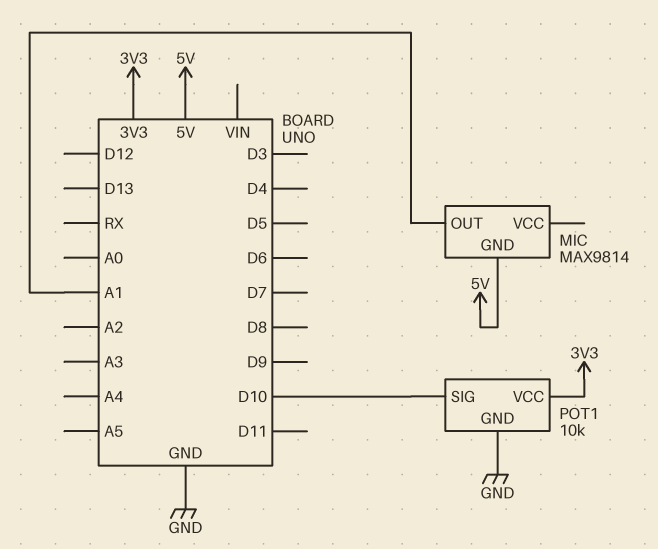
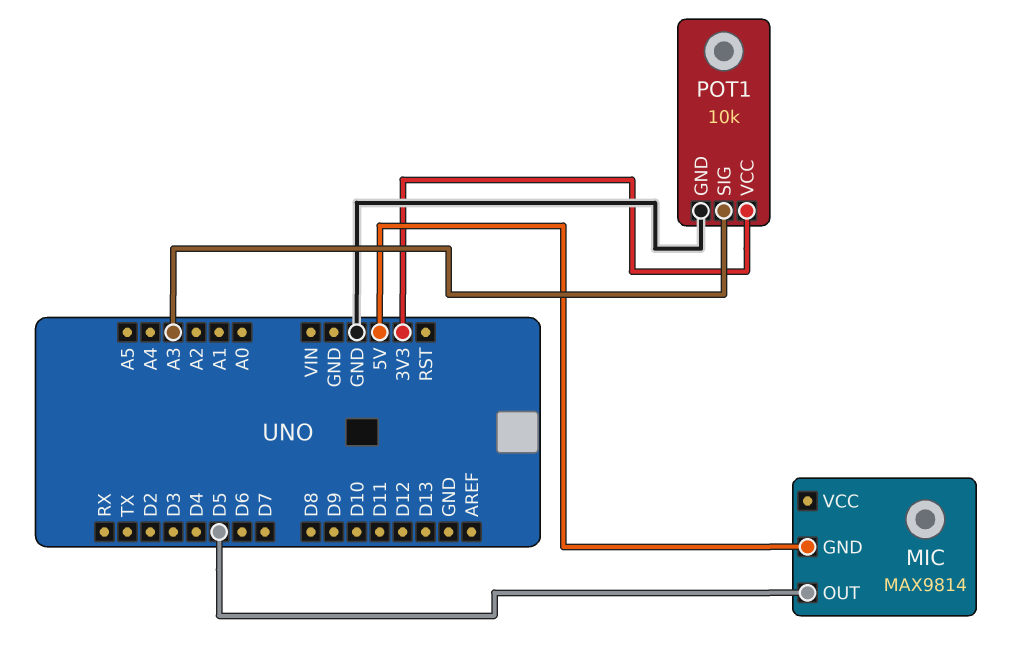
MIC pin OUT: A1 -> D5
POT1 pin SIG: D10 -> A3

